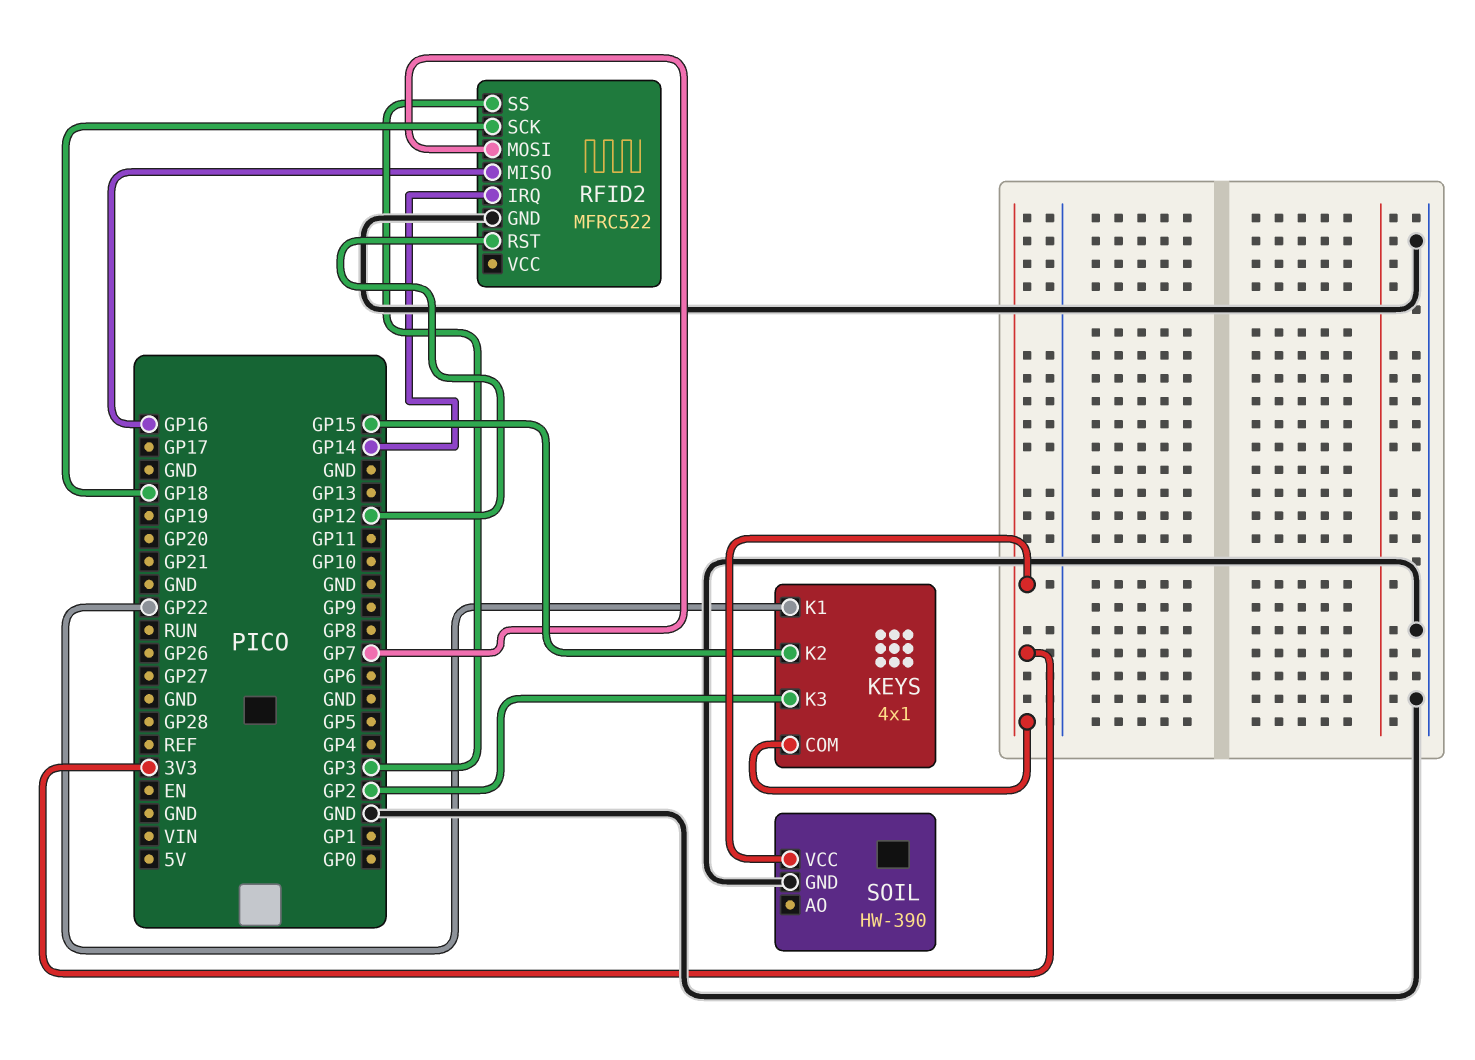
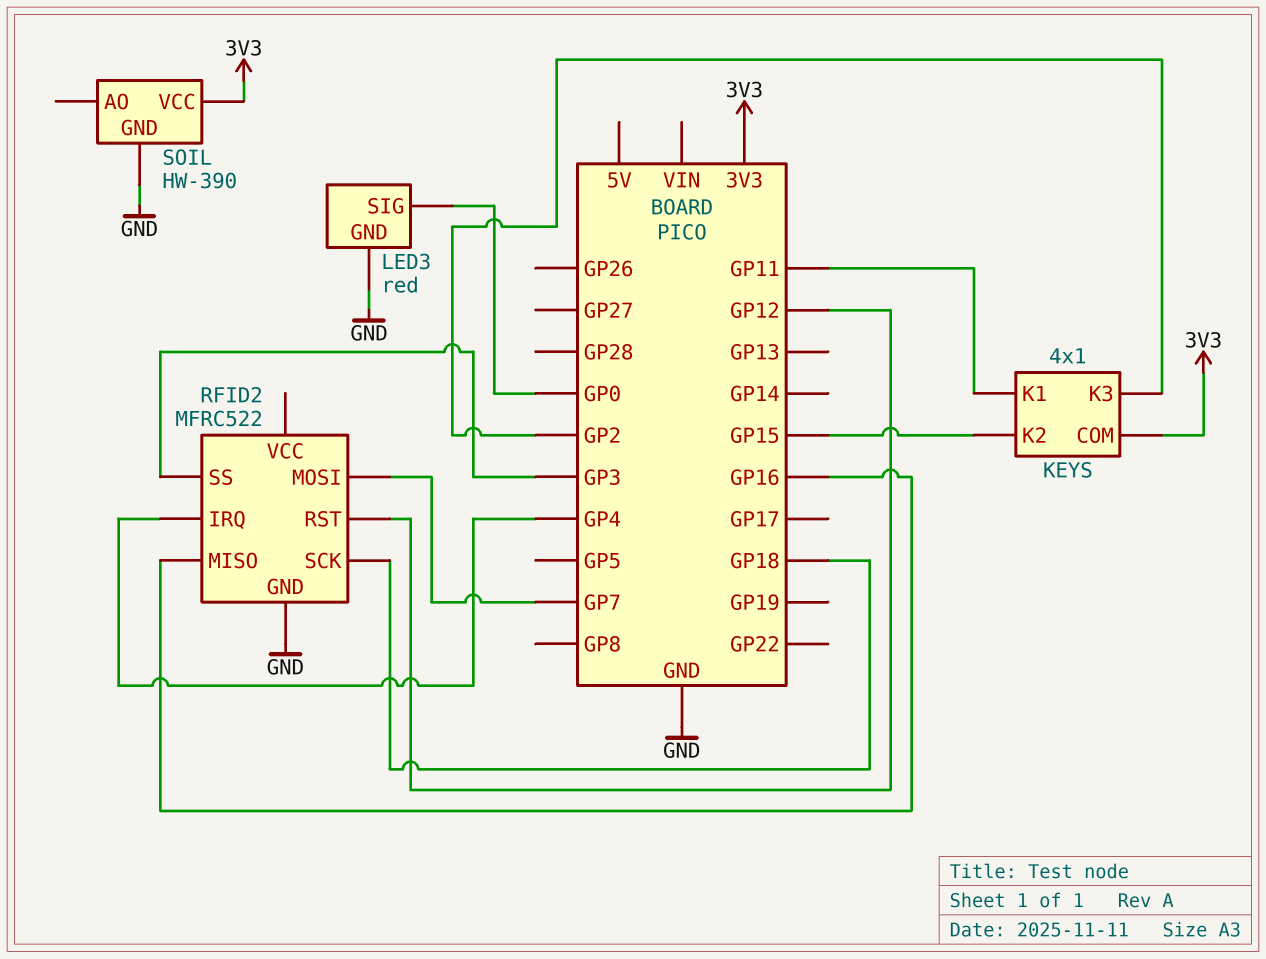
KEYS pin K1: GP22 -> GP11
LED3: none -> red
LED3 pin GND: none -> GND
LED3 pin SIG: none -> GP0
RFID2 pin IRQ: GP14 -> GP4

